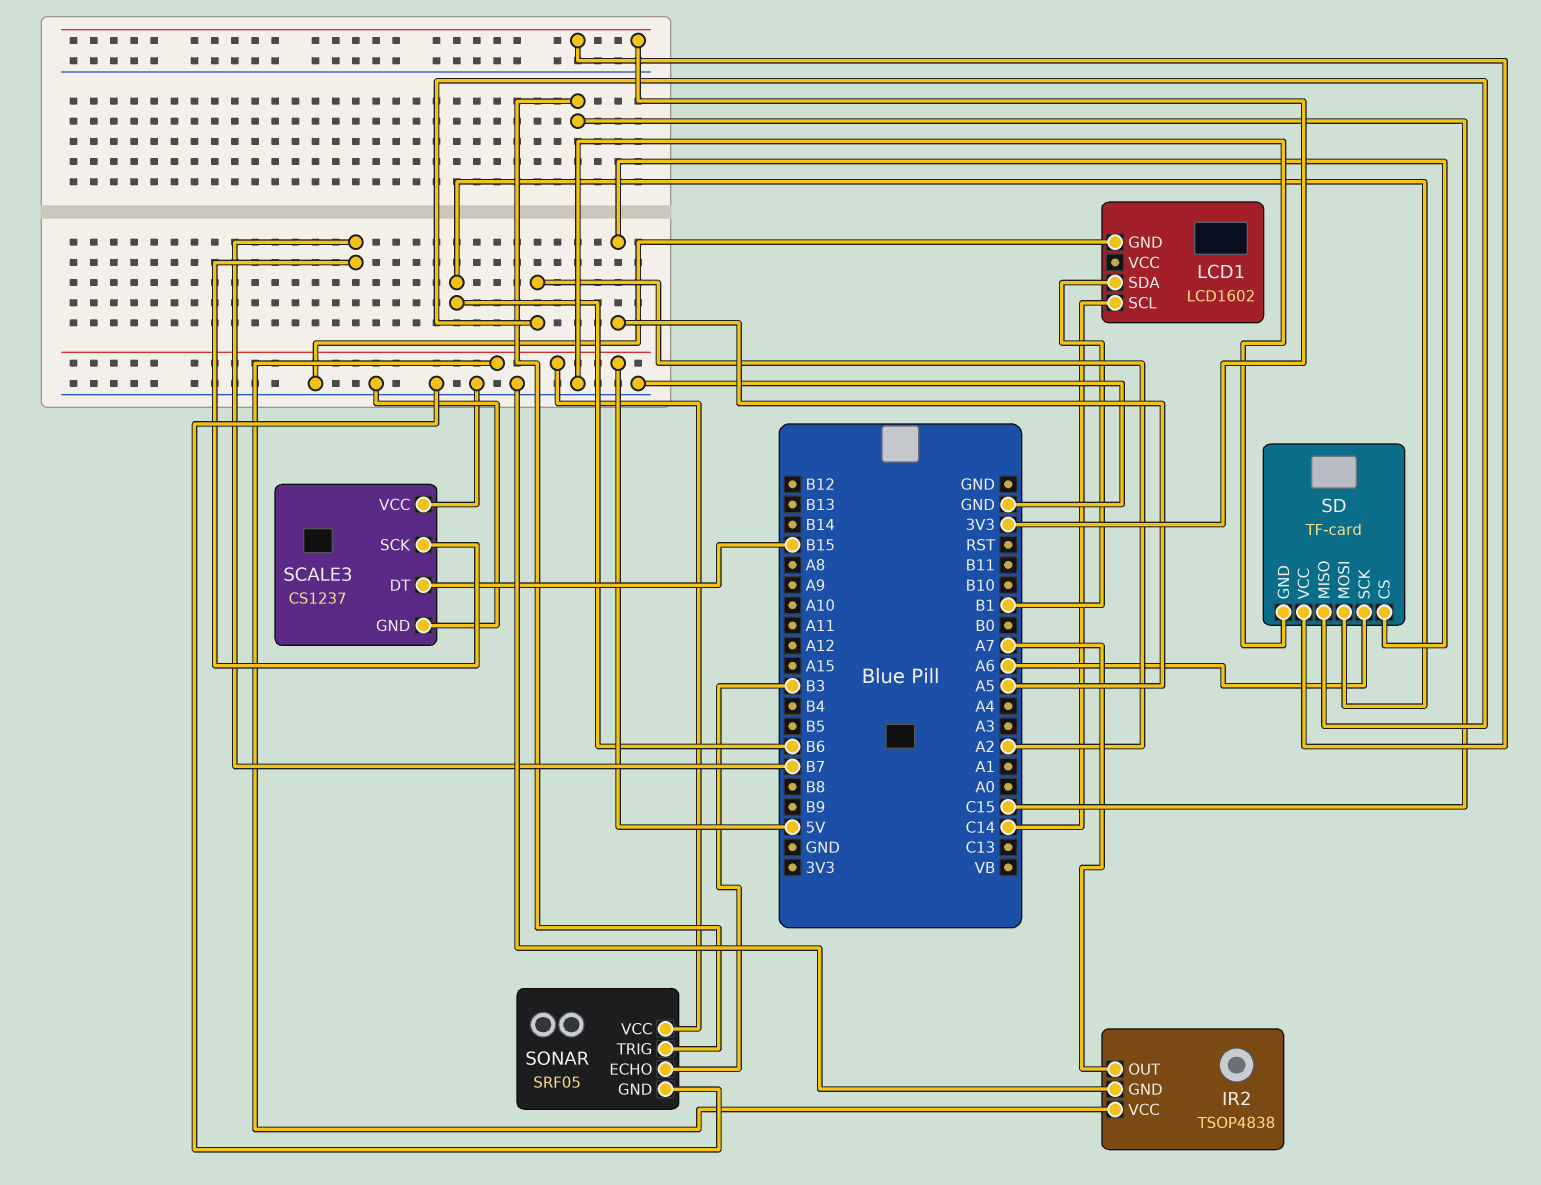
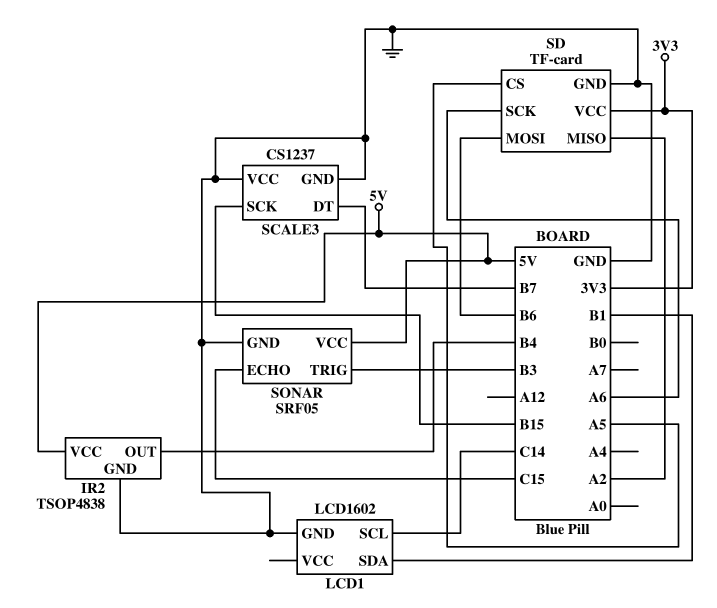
IR2 pin OUT: A7 -> B4
SCALE3 pin DT: B15 -> B7
SCALE3 pin SCK: B7 -> B15
SONAR pin ECHO: B3 -> C15
SONAR pin TRIG: C15 -> B3

